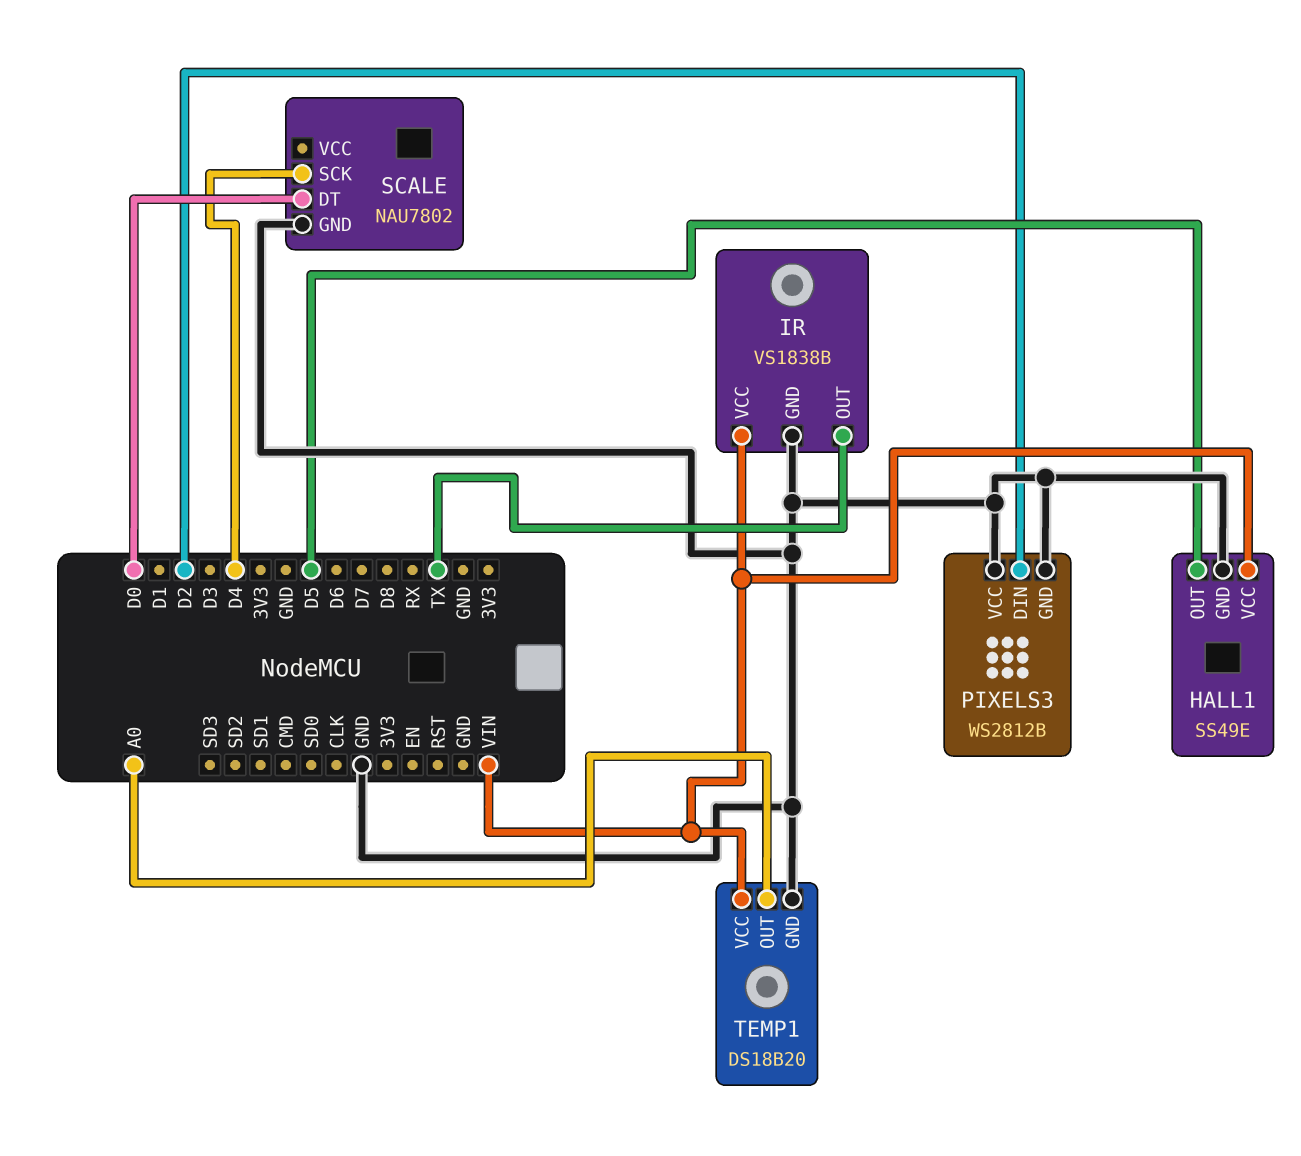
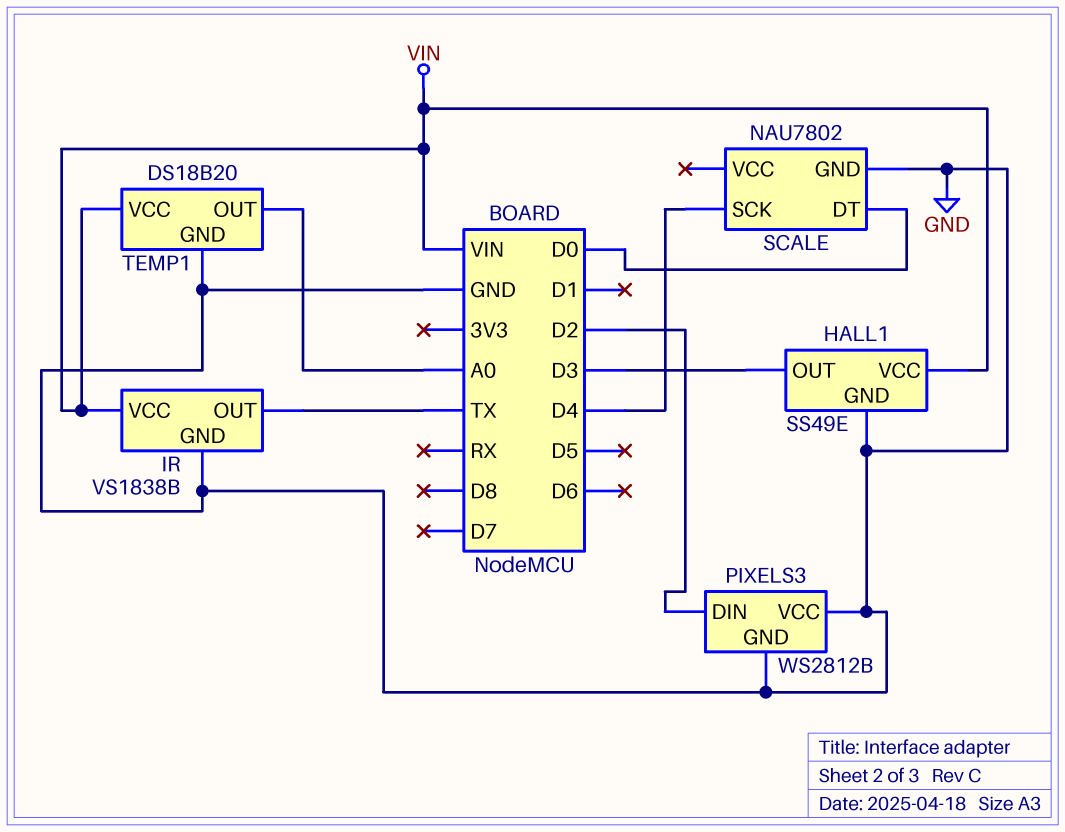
HALL1 pin OUT: D5 -> D3

